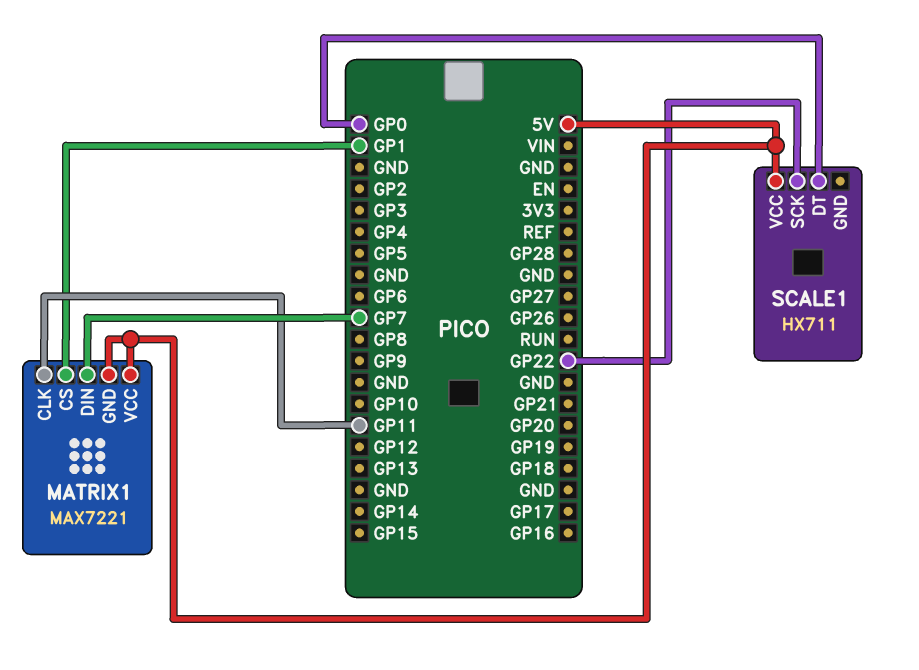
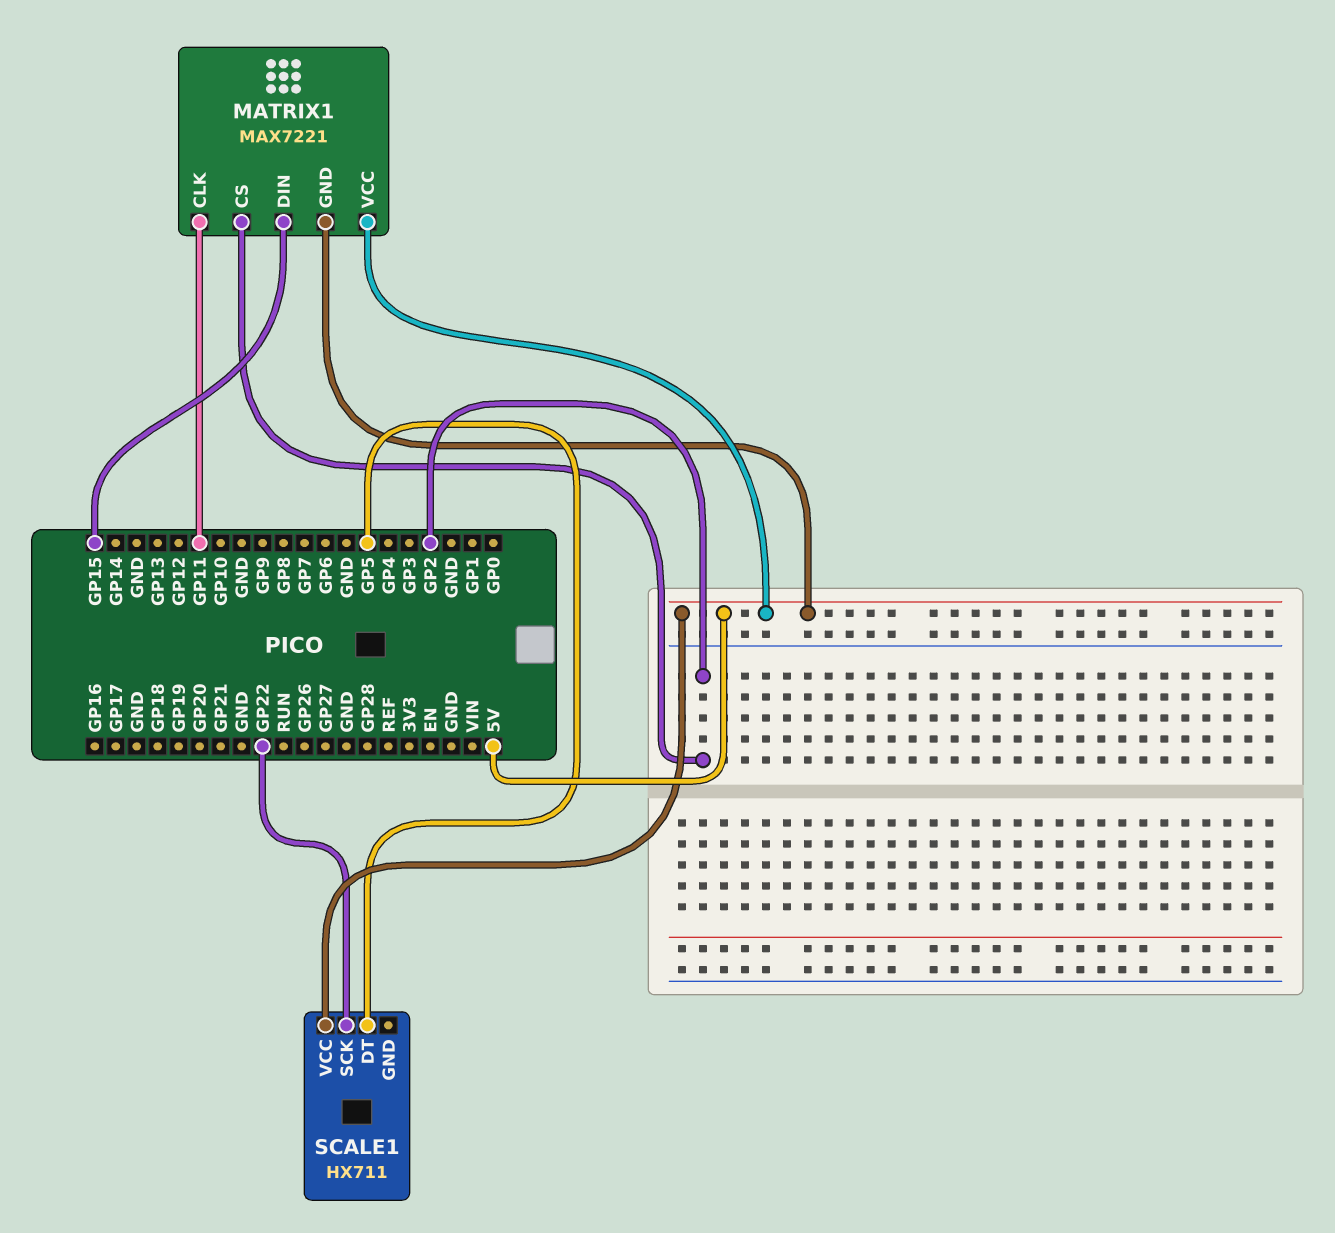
MATRIX1 pin CS: GP1 -> GP2
MATRIX1 pin DIN: GP7 -> GP15
SCALE1 pin DT: GP0 -> GP5

